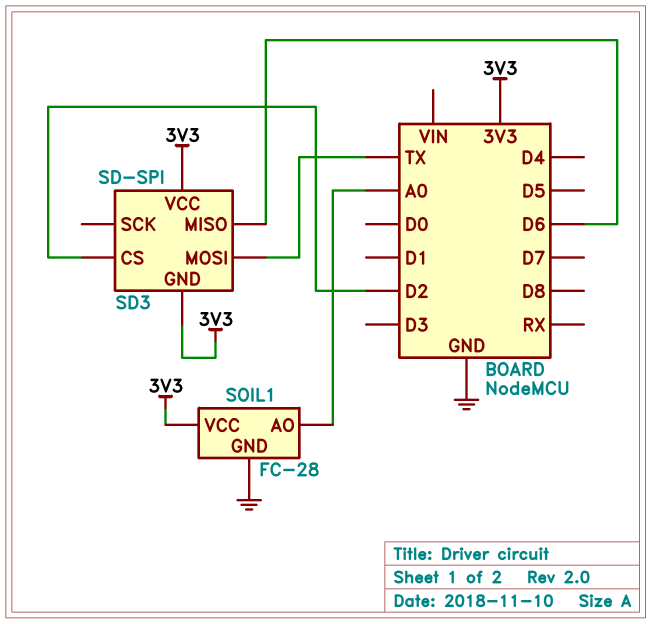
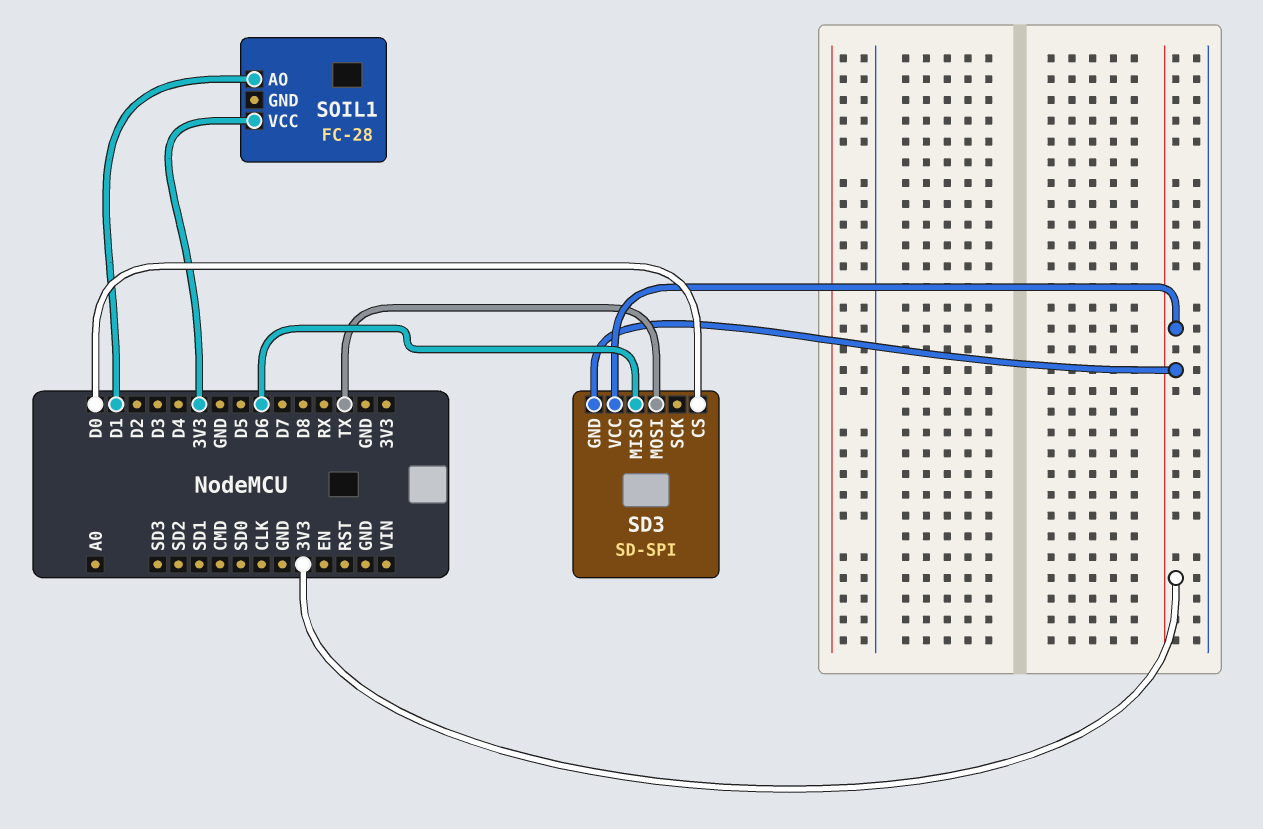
SD3 pin CS: D2 -> D0
SOIL1 pin AO: A0 -> D1
SOIL1 pin GND: GND -> none

